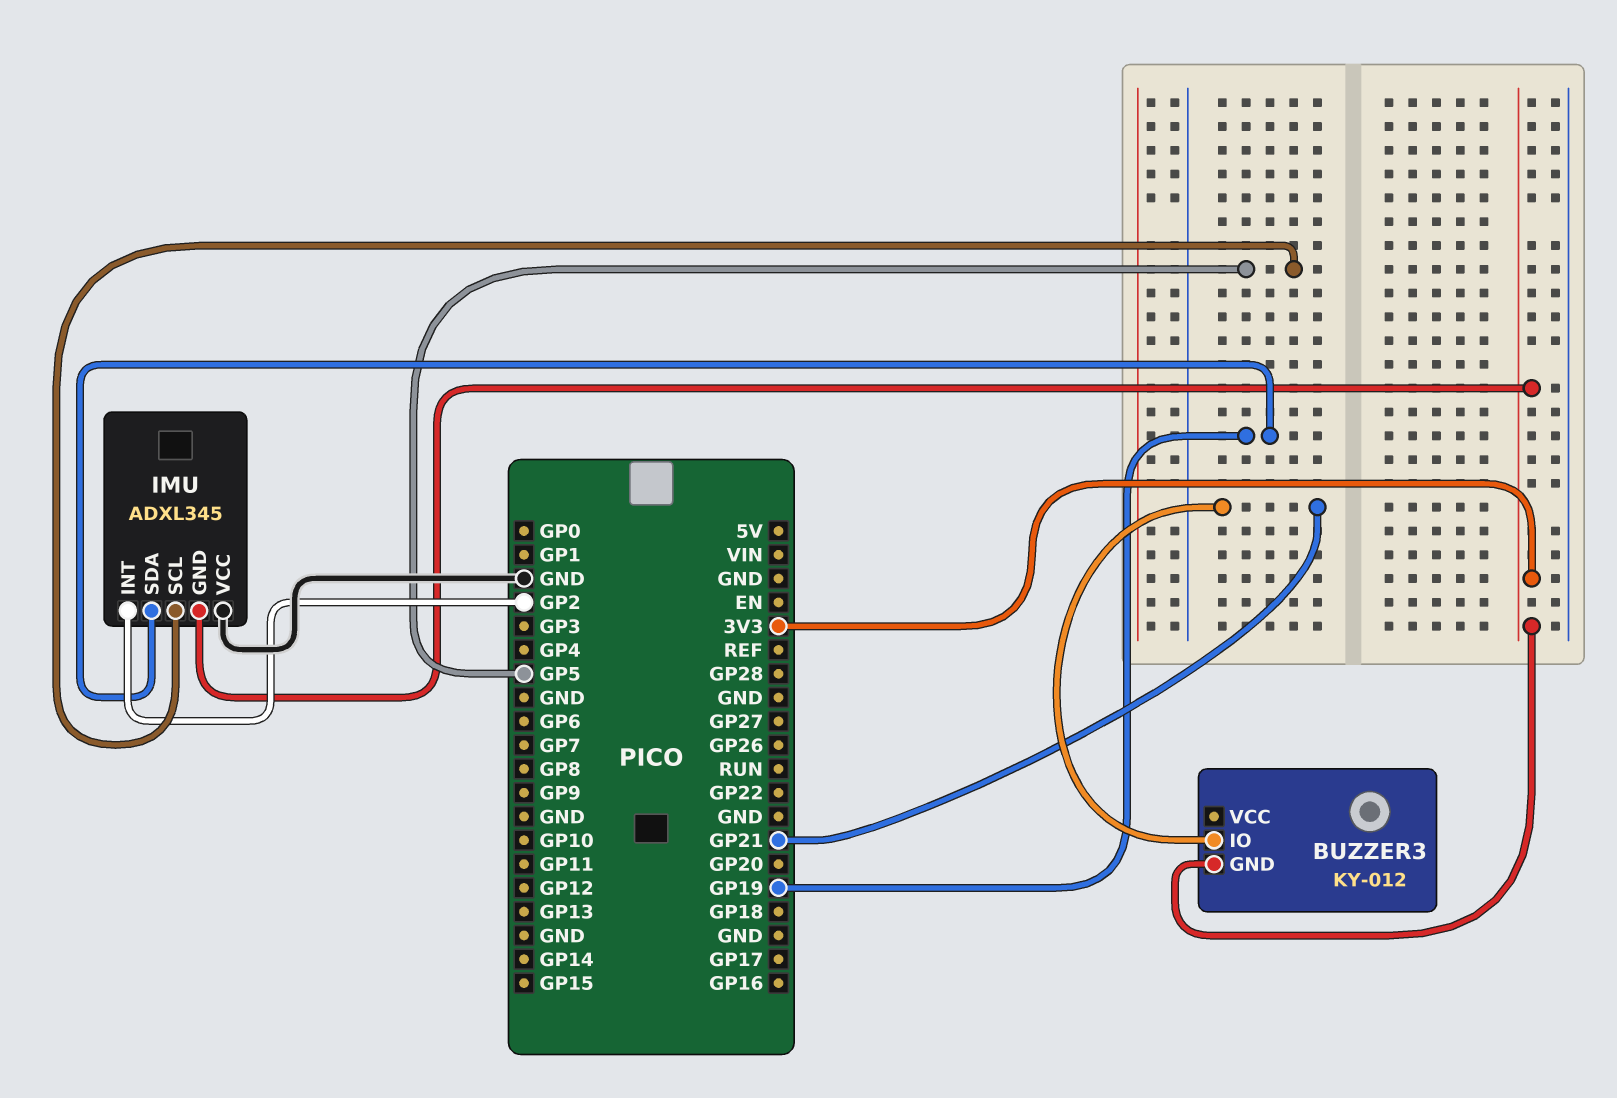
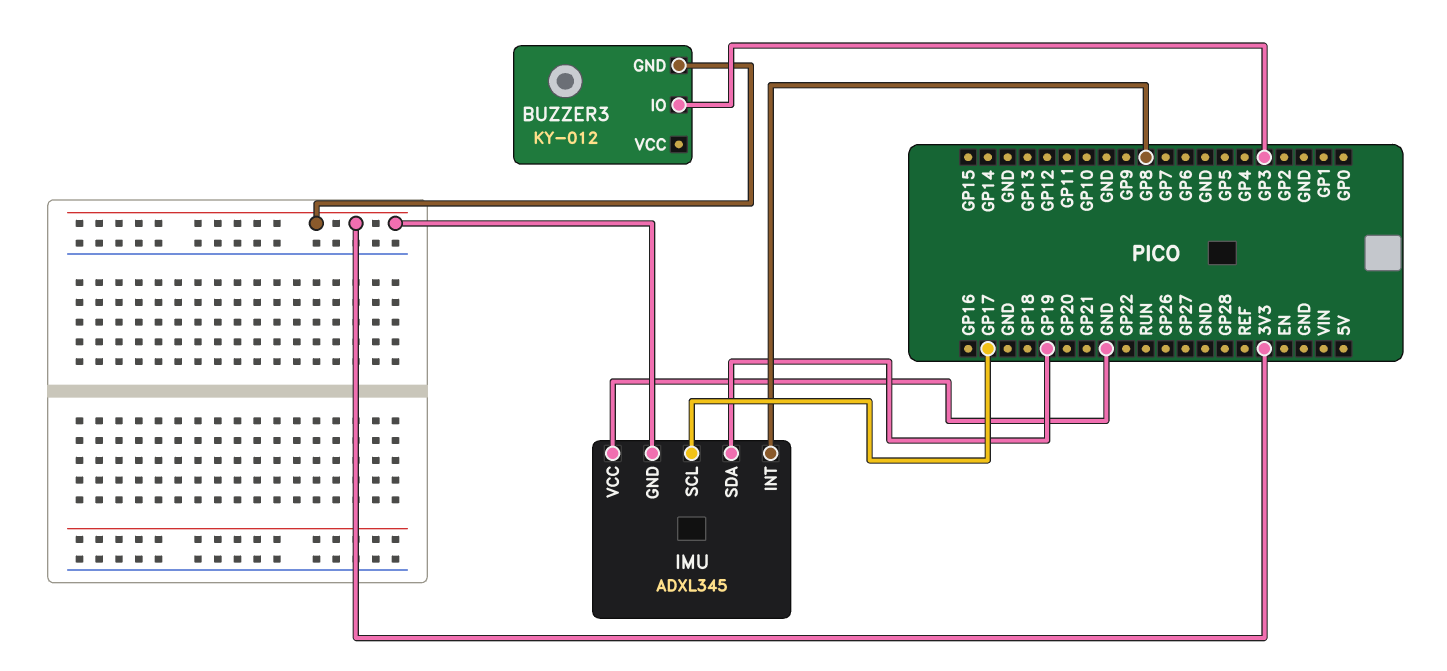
BUZZER3 pin IO: GP21 -> GP3
IMU pin INT: GP2 -> GP8
IMU pin SCL: GP5 -> GP17

